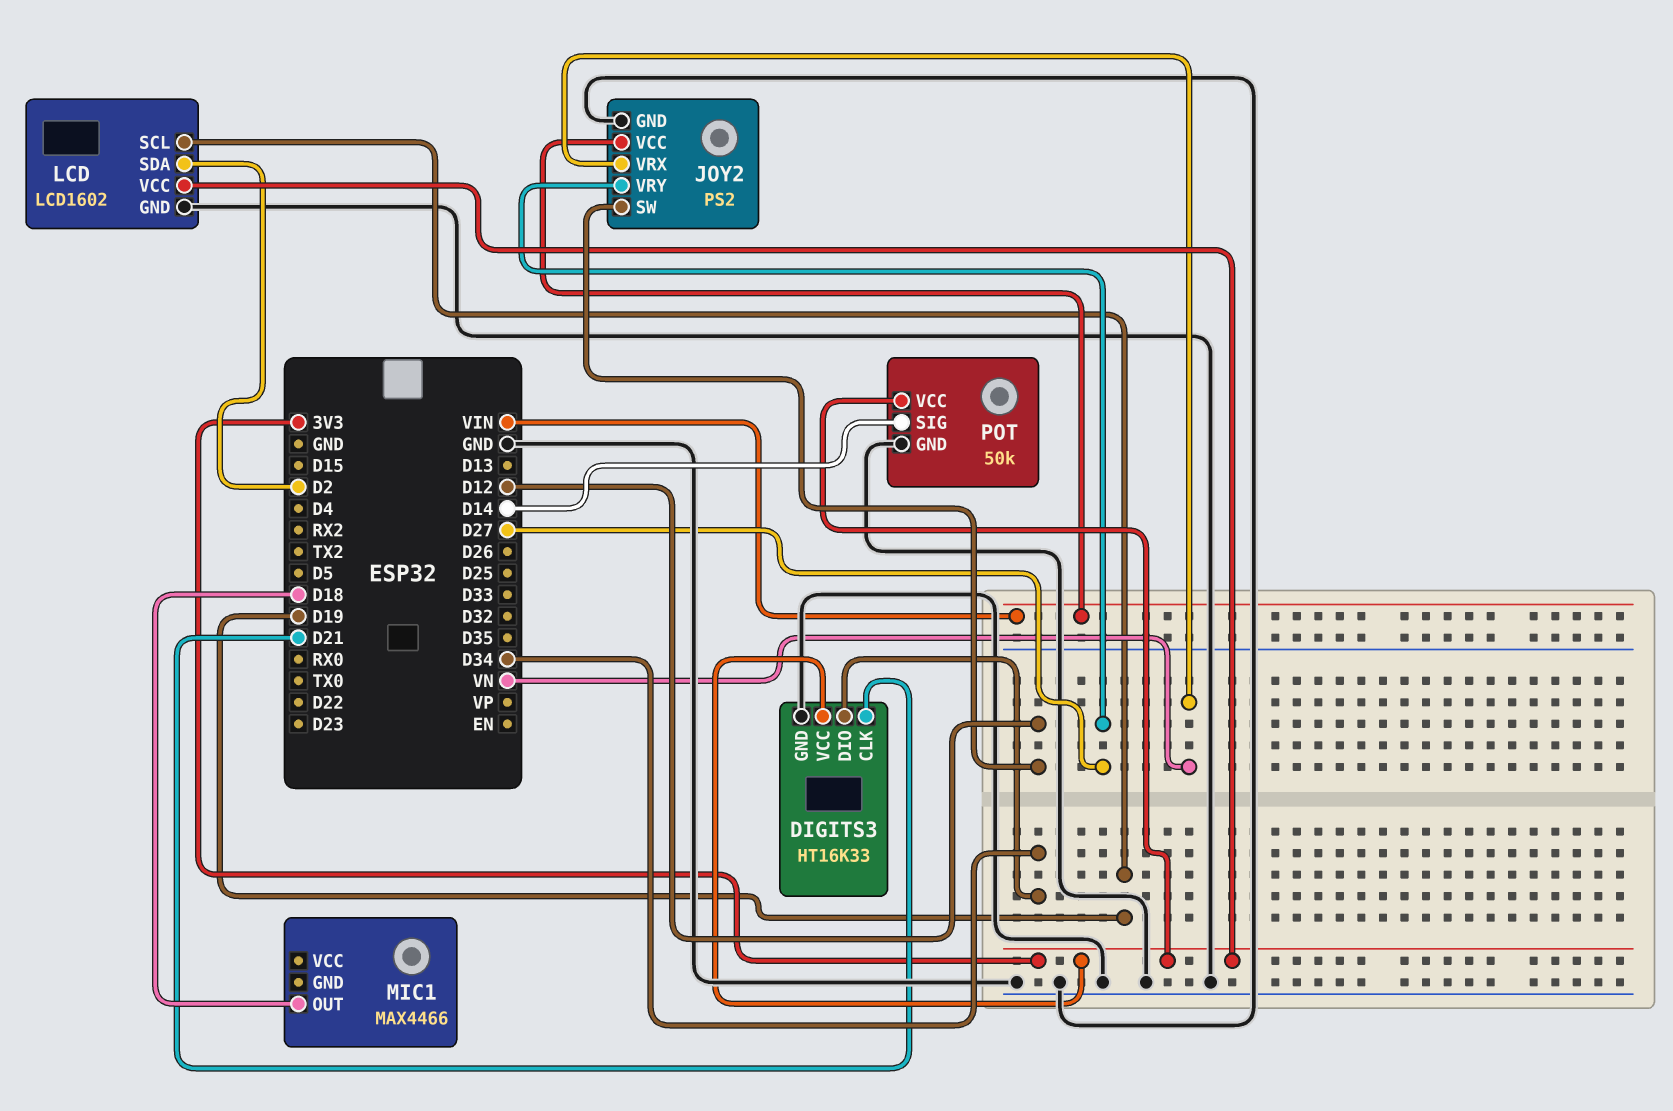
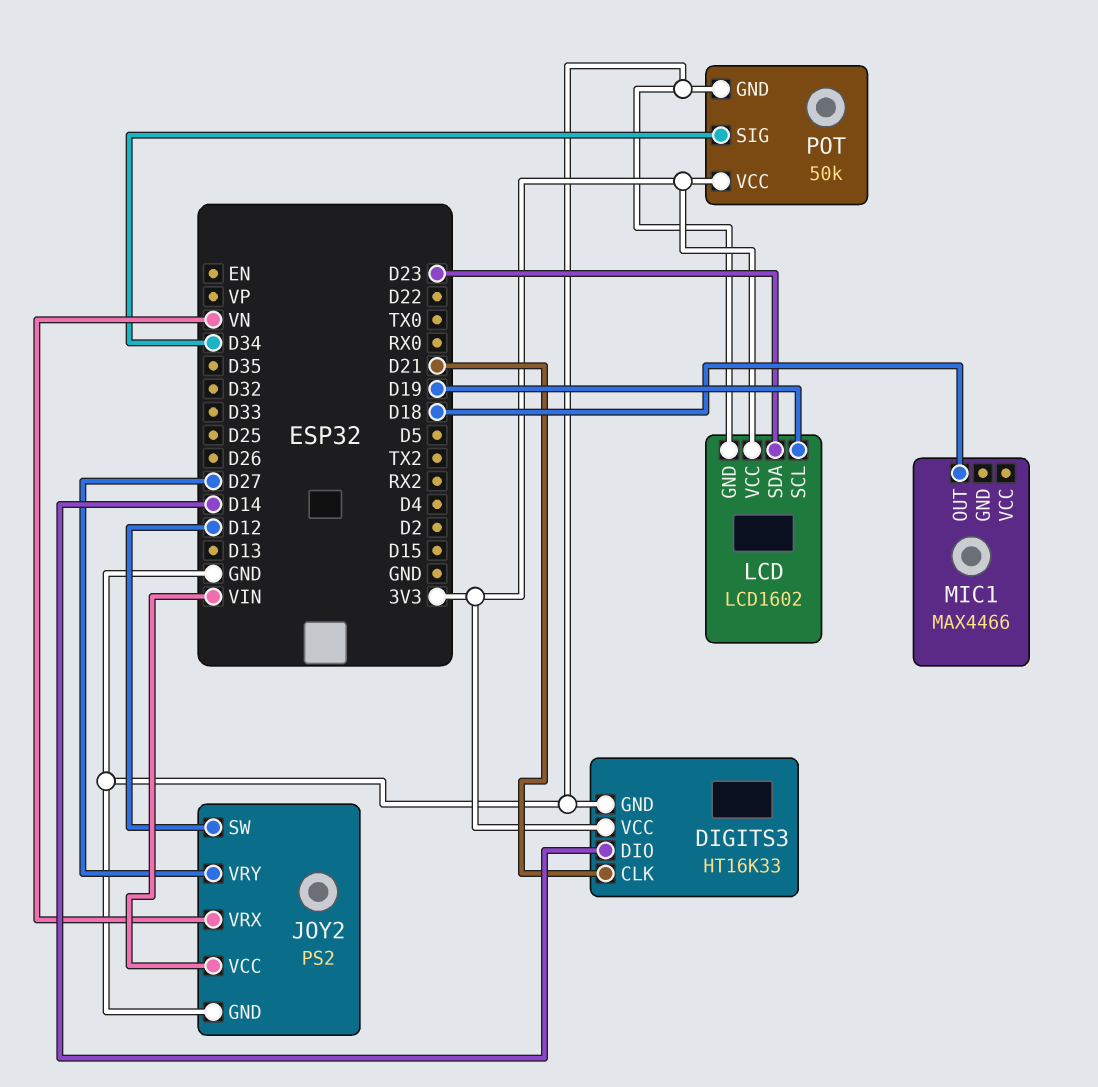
DIGITS3 pin DIO: D34 -> D14
LCD pin SDA: D2 -> D23
POT pin SIG: D14 -> D34

